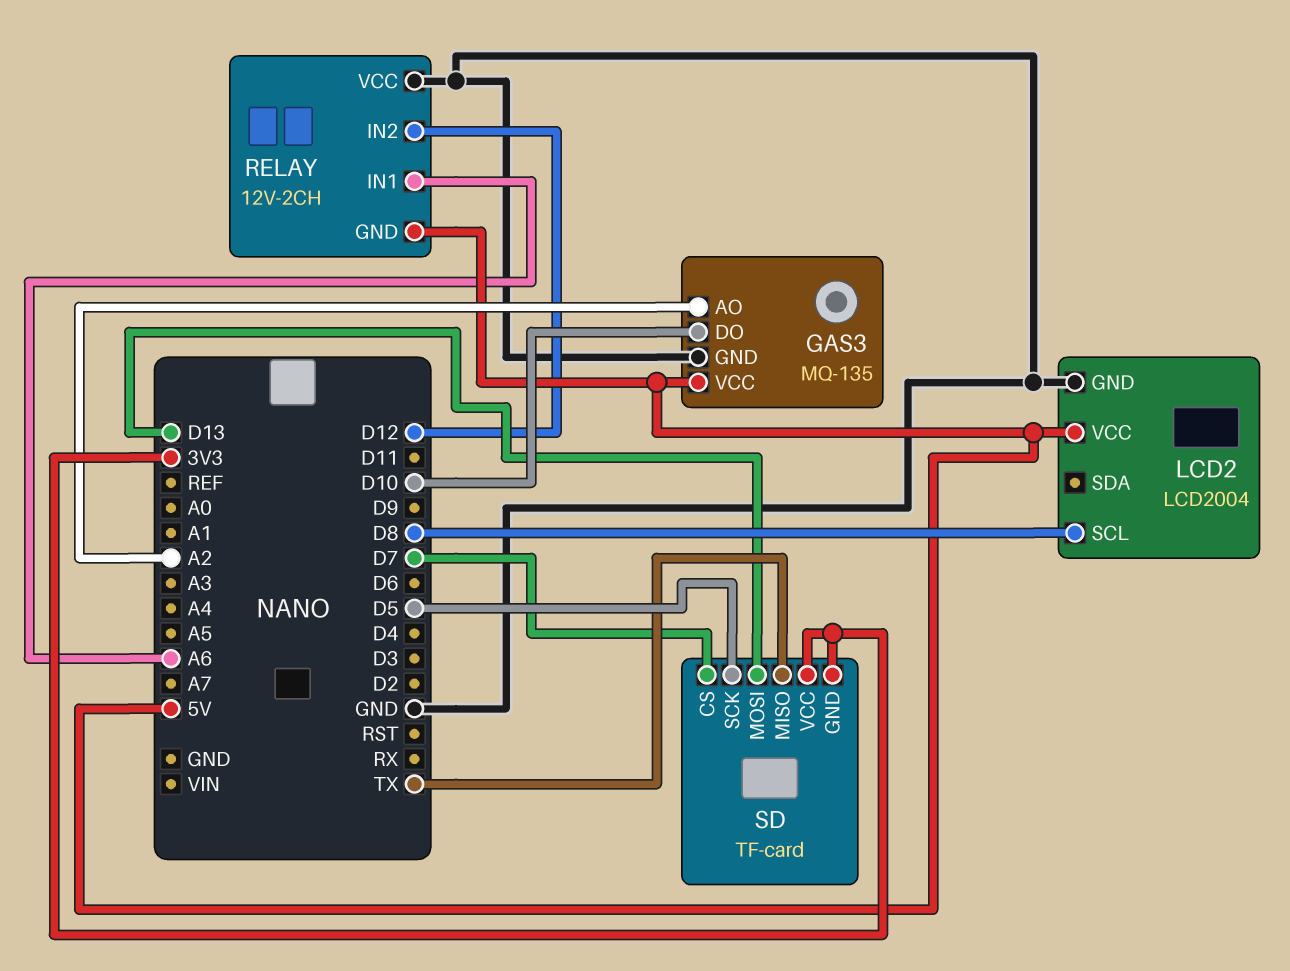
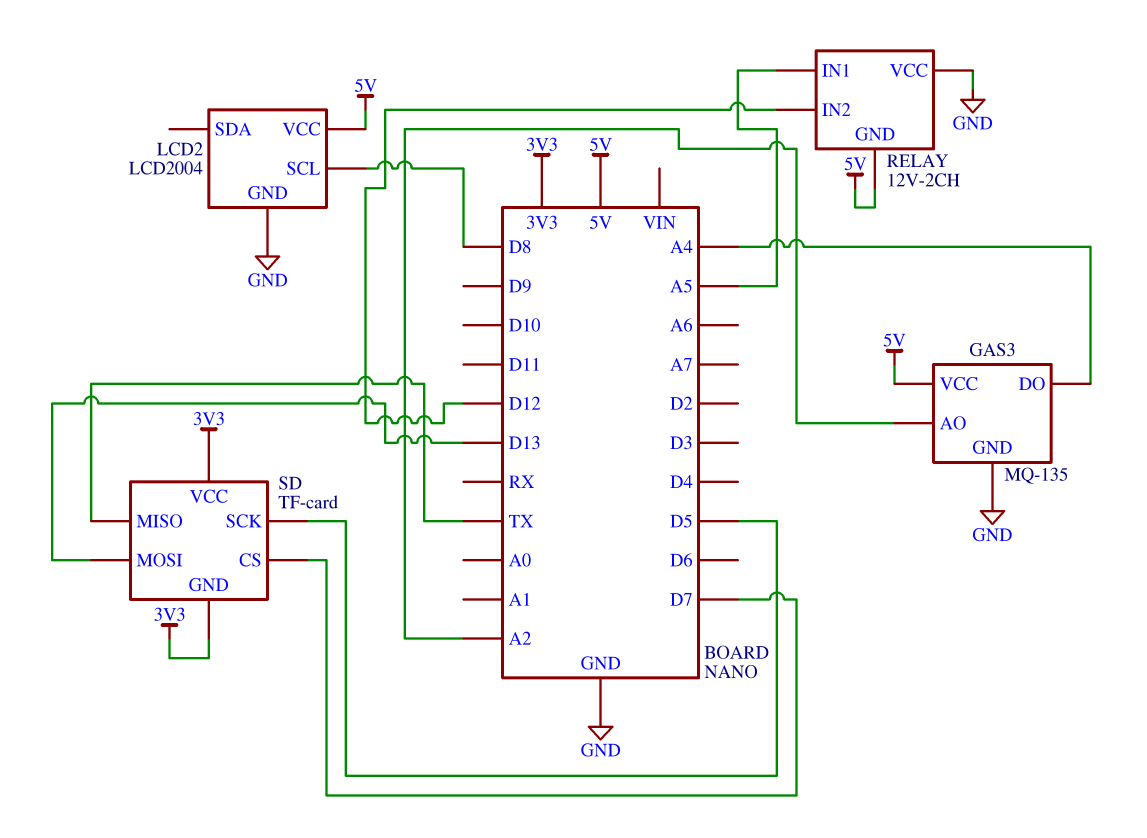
GAS3 pin DO: D10 -> A4
RELAY pin IN1: A6 -> A5

